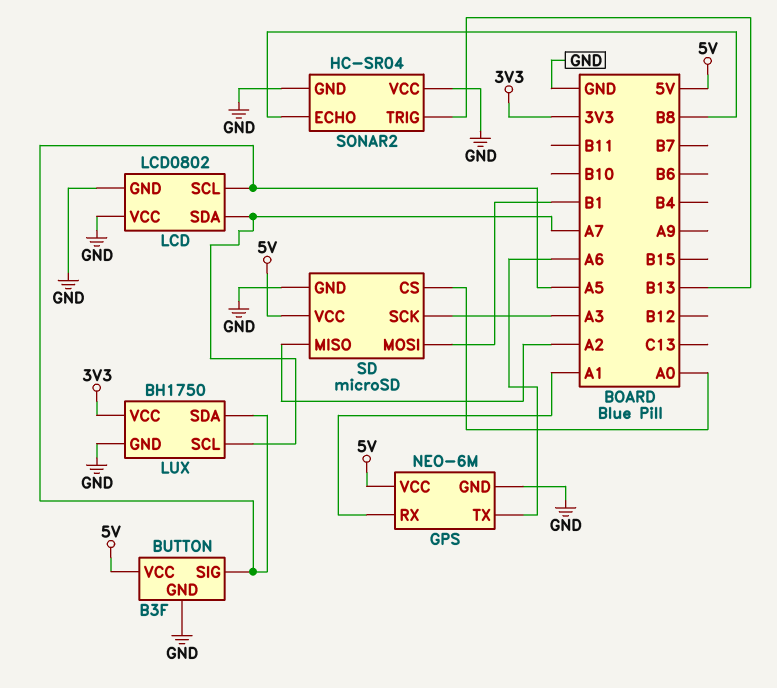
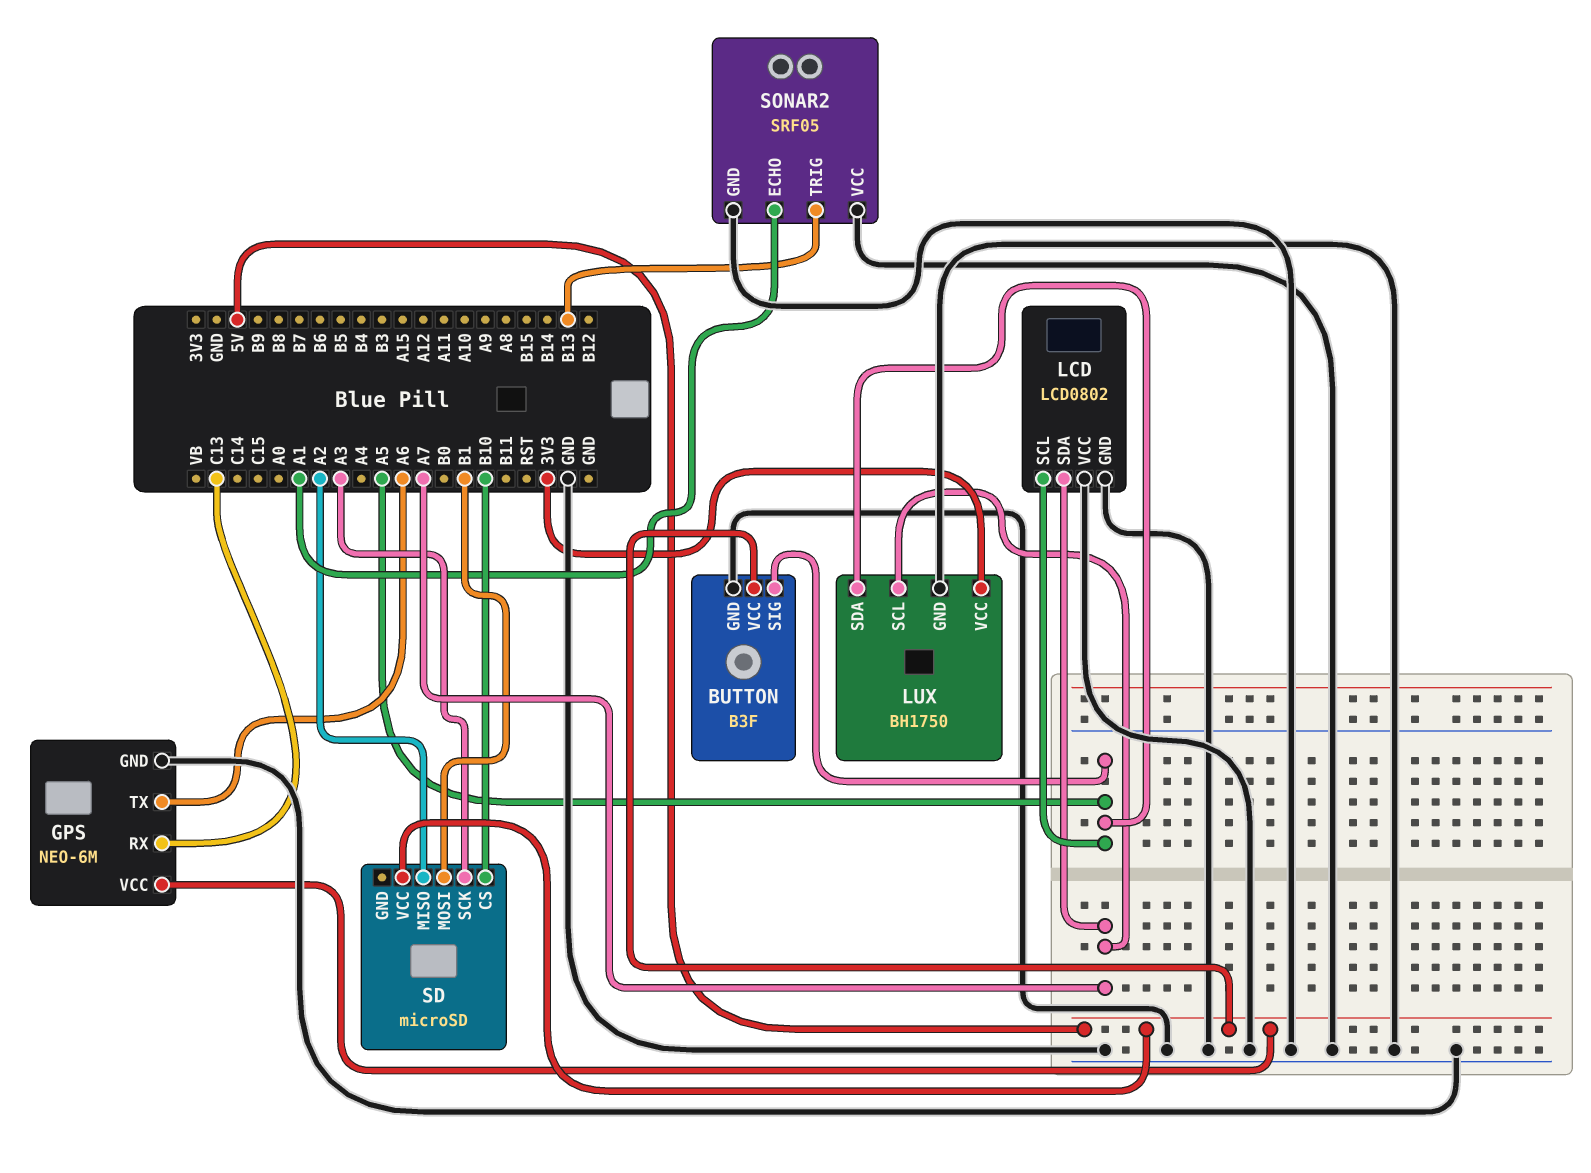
GPS pin RX: A1 -> C13
SD pin CS: A0 -> B10
SD pin GND: GND -> none
SONAR2: HC-SR04 -> SRF05
SONAR2 pin ECHO: B8 -> A1

